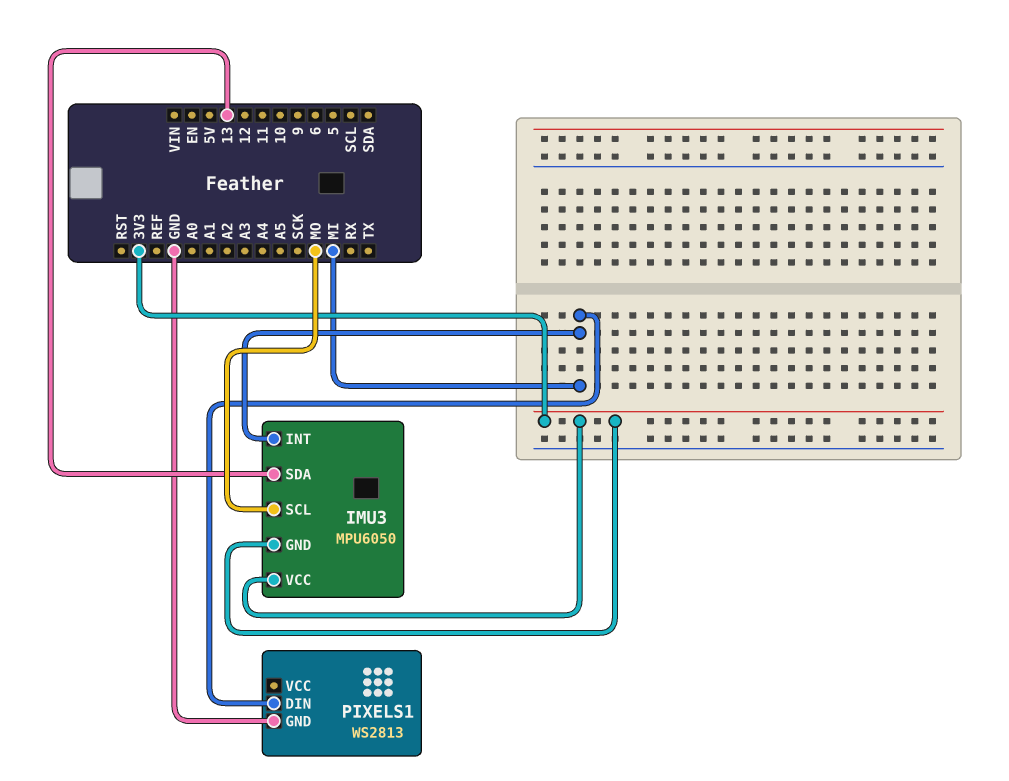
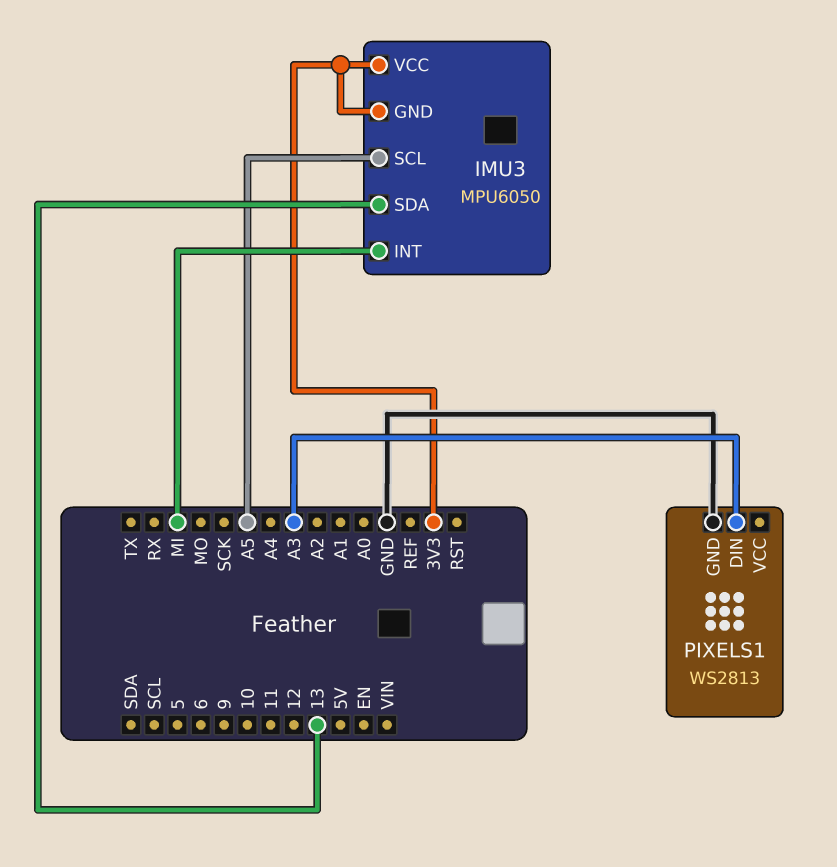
IMU3 pin SCL: MO -> A5
PIXELS1 pin DIN: MI -> A3

